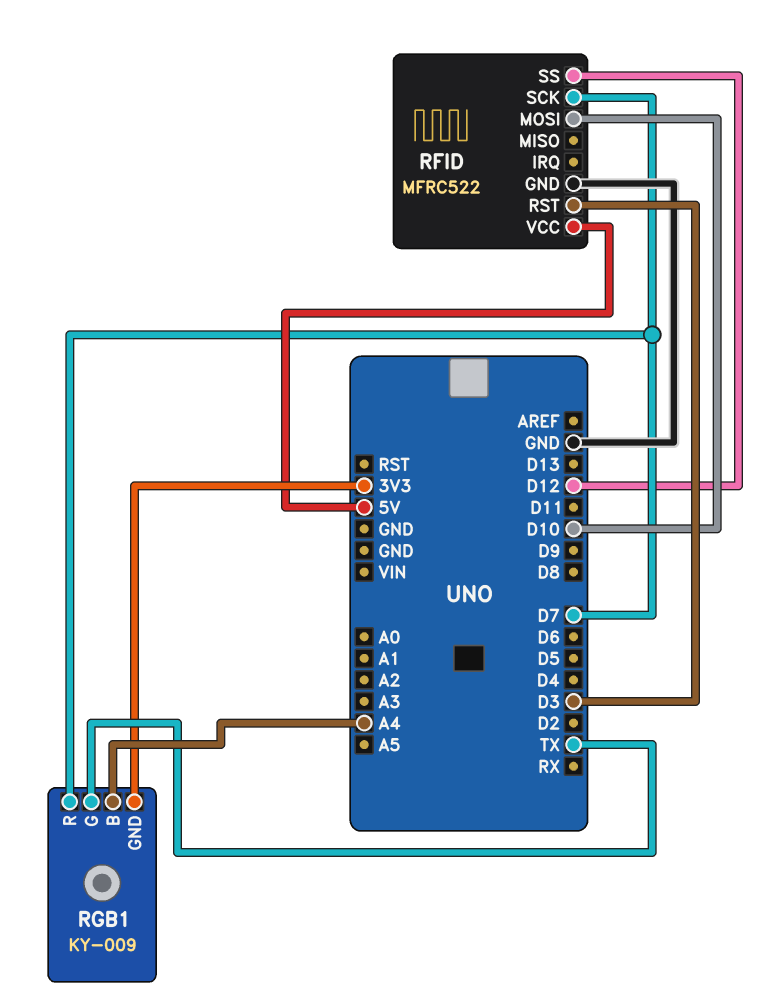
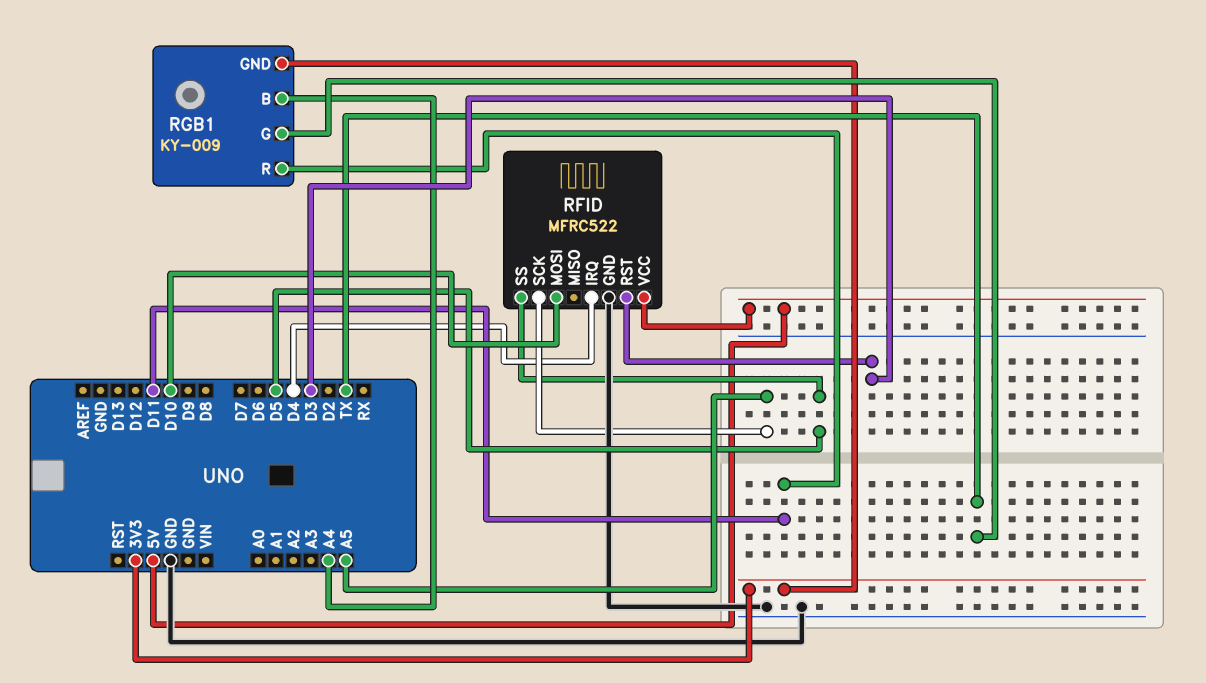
RFID pin IRQ: none -> D4
RFID pin SCK: D7 -> A5
RFID pin SS: D12 -> D5
RGB1 pin R: D7 -> D11

